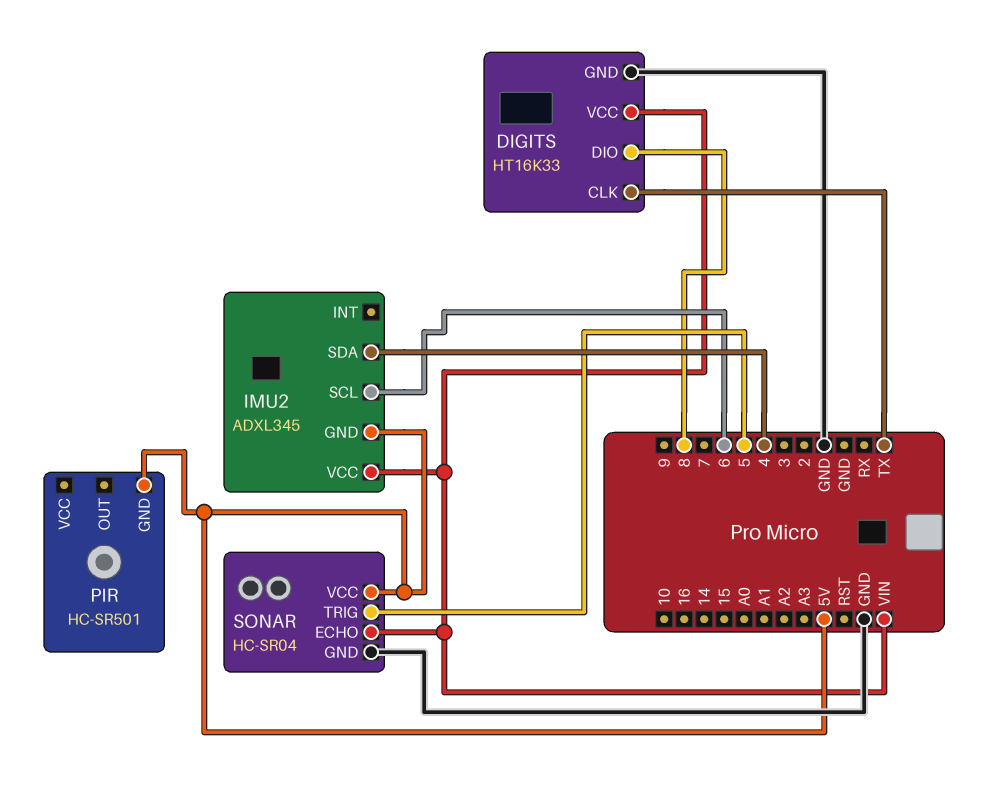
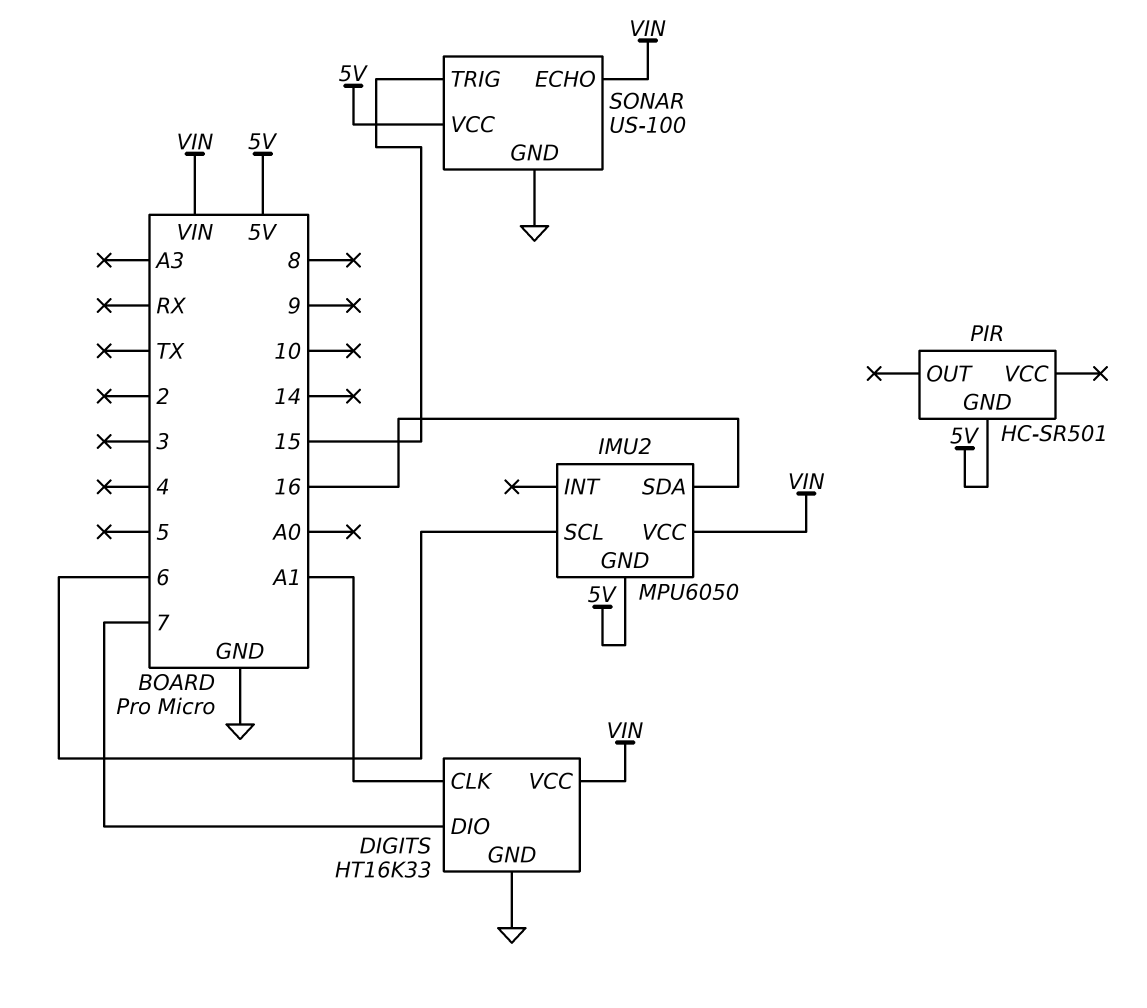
DIGITS pin CLK: TX -> A1
DIGITS pin DIO: 8 -> 7
IMU2: ADXL345 -> MPU6050
IMU2 pin SDA: 4 -> 16
SONAR: HC-SR04 -> US-100
SONAR pin TRIG: 5 -> 15

